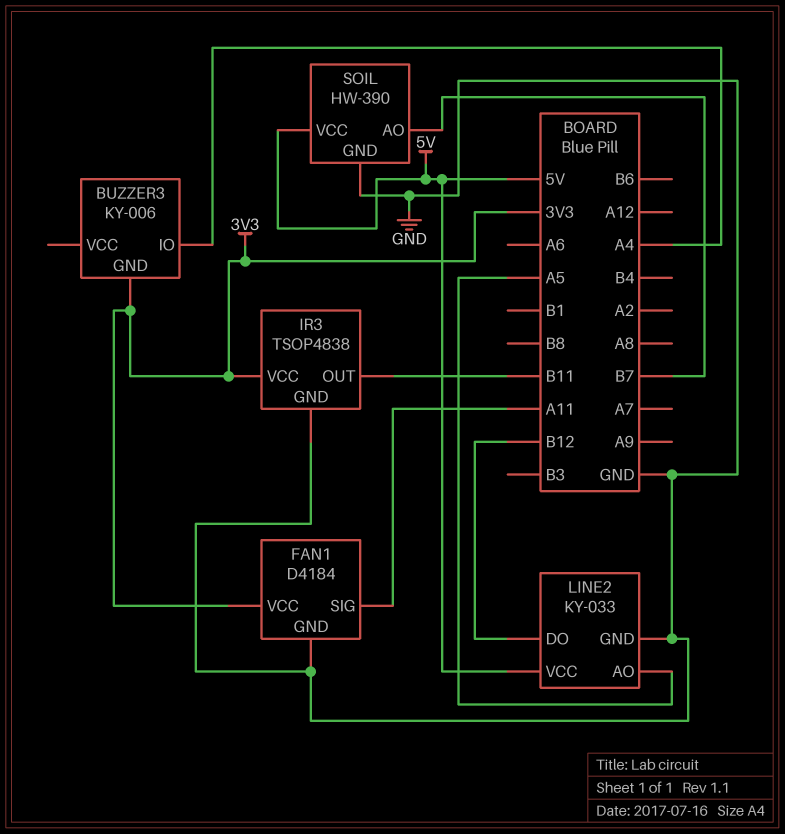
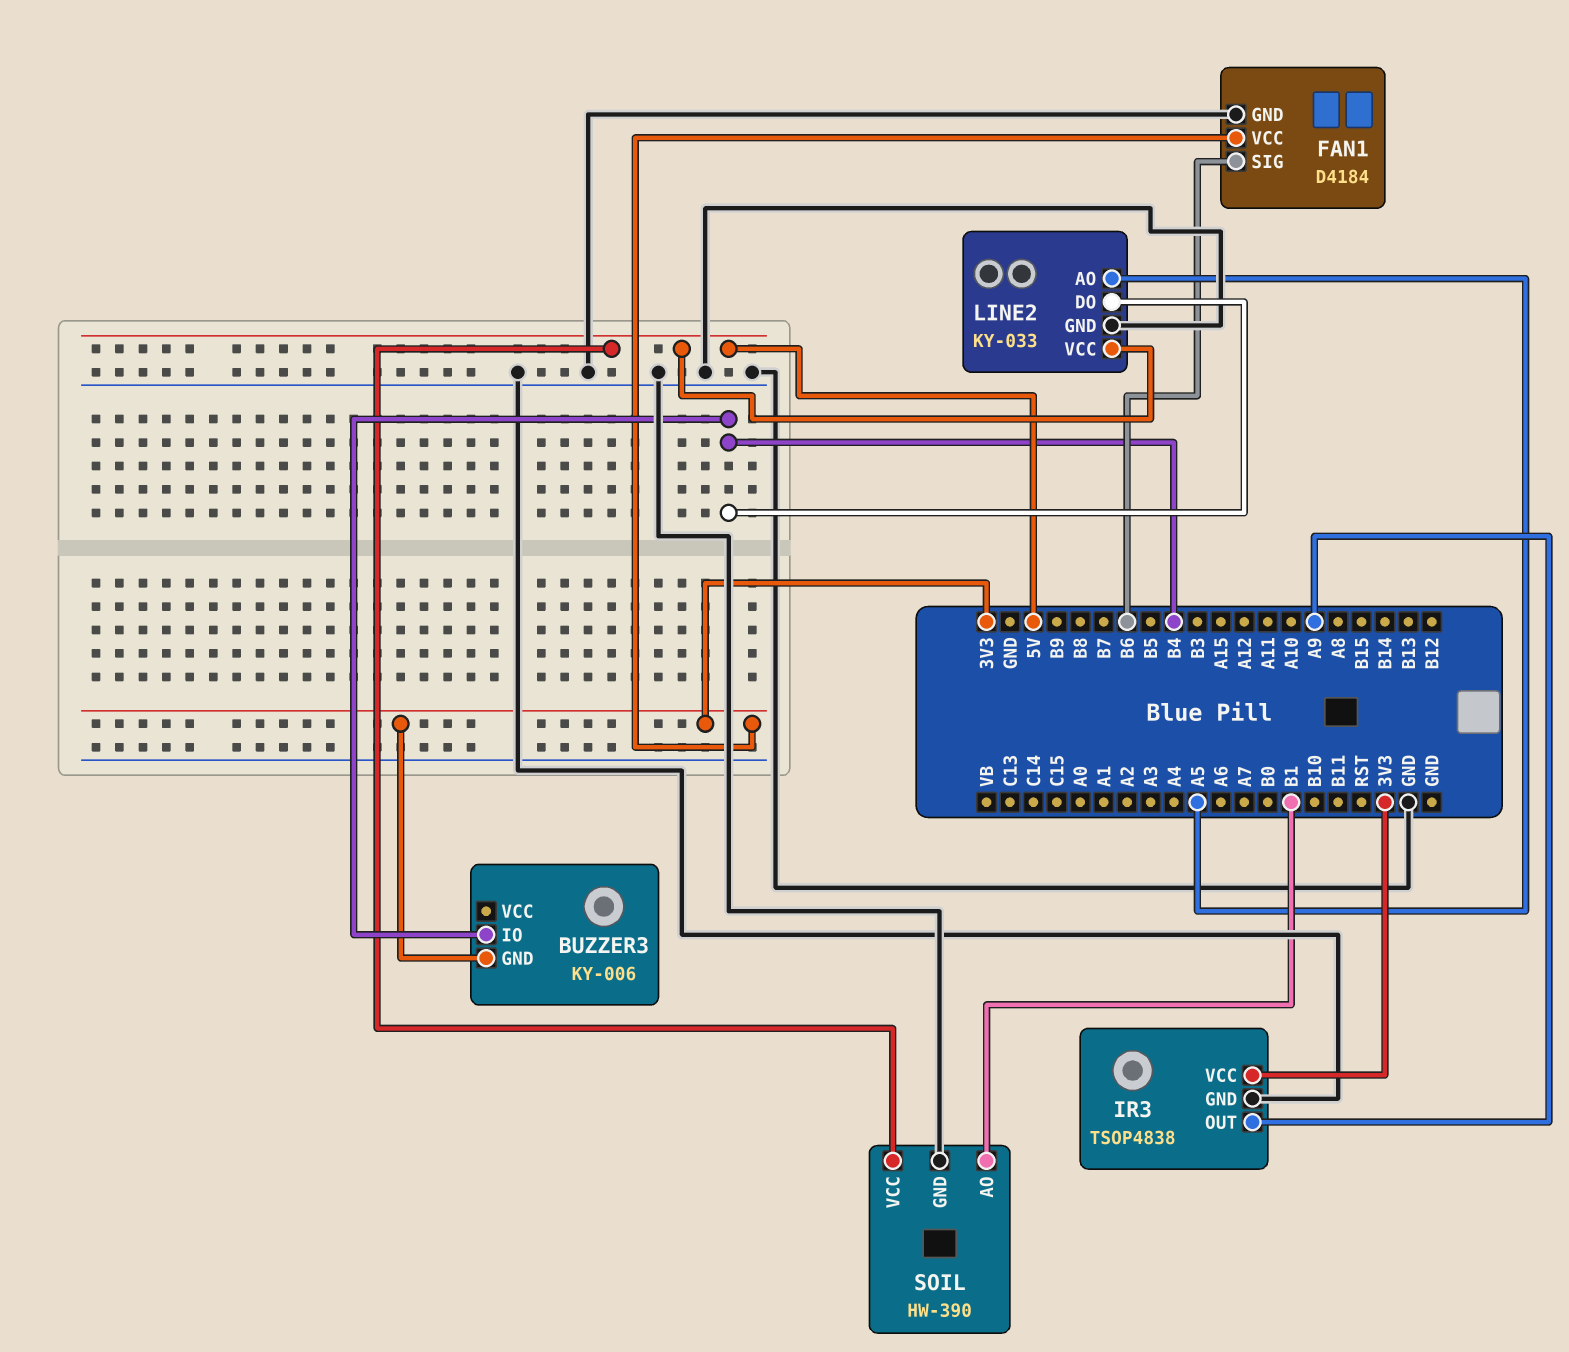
BUZZER3 pin IO: A4 -> B4
FAN1 pin SIG: A11 -> B6
IR3 pin OUT: B11 -> A9
LINE2 pin DO: B12 -> B4
SOIL pin AO: B7 -> B1

